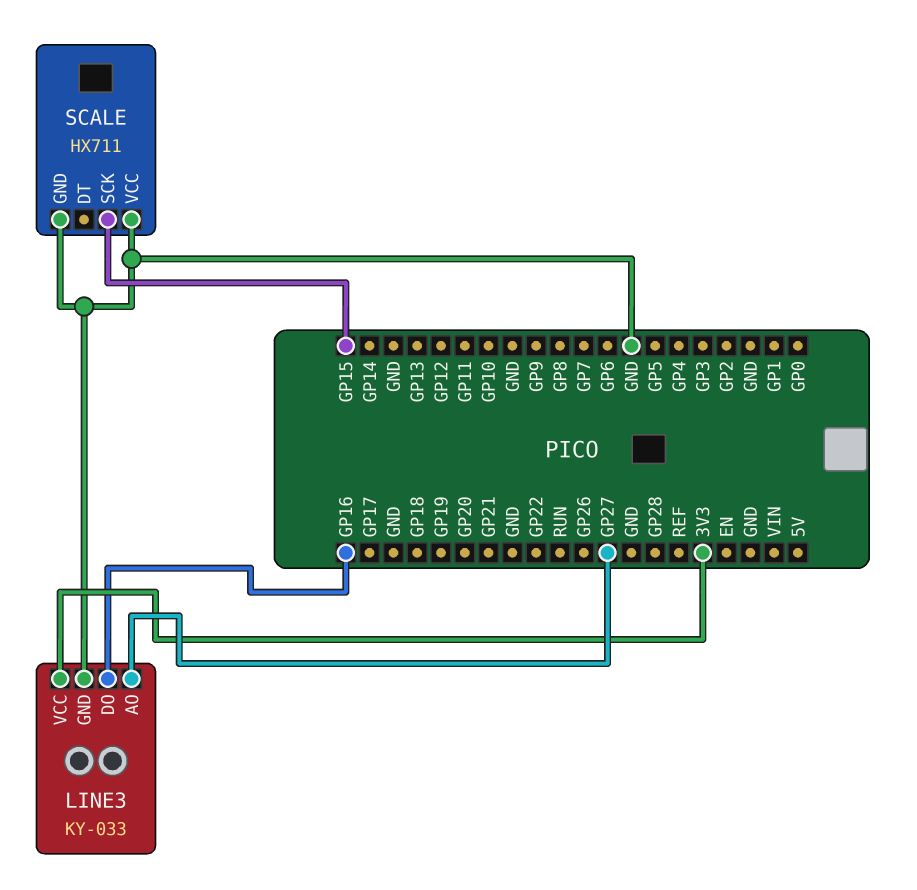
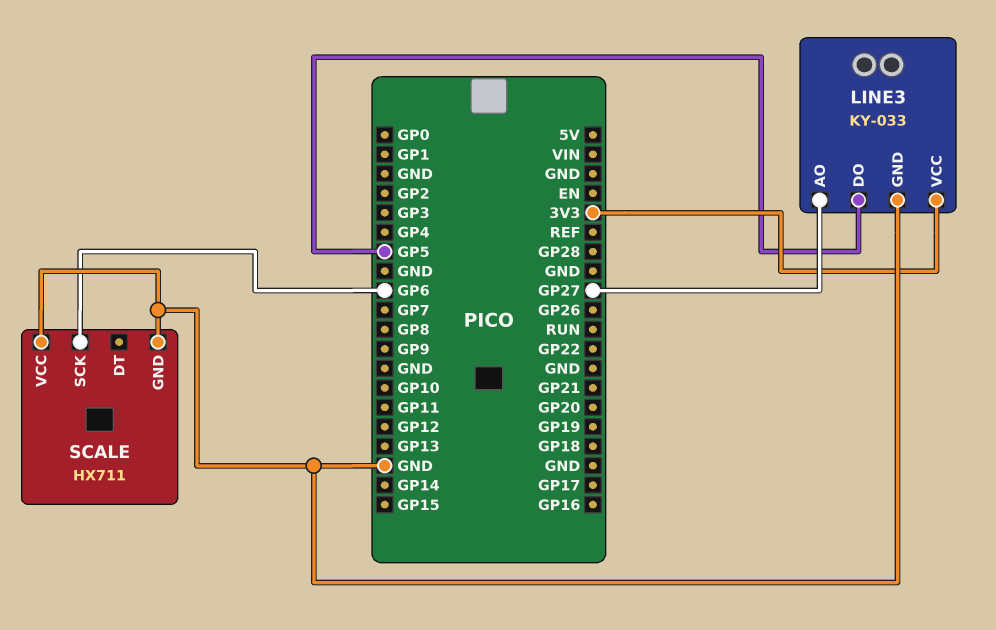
LINE3 pin DO: GP16 -> GP5
SCALE pin SCK: GP15 -> GP6

